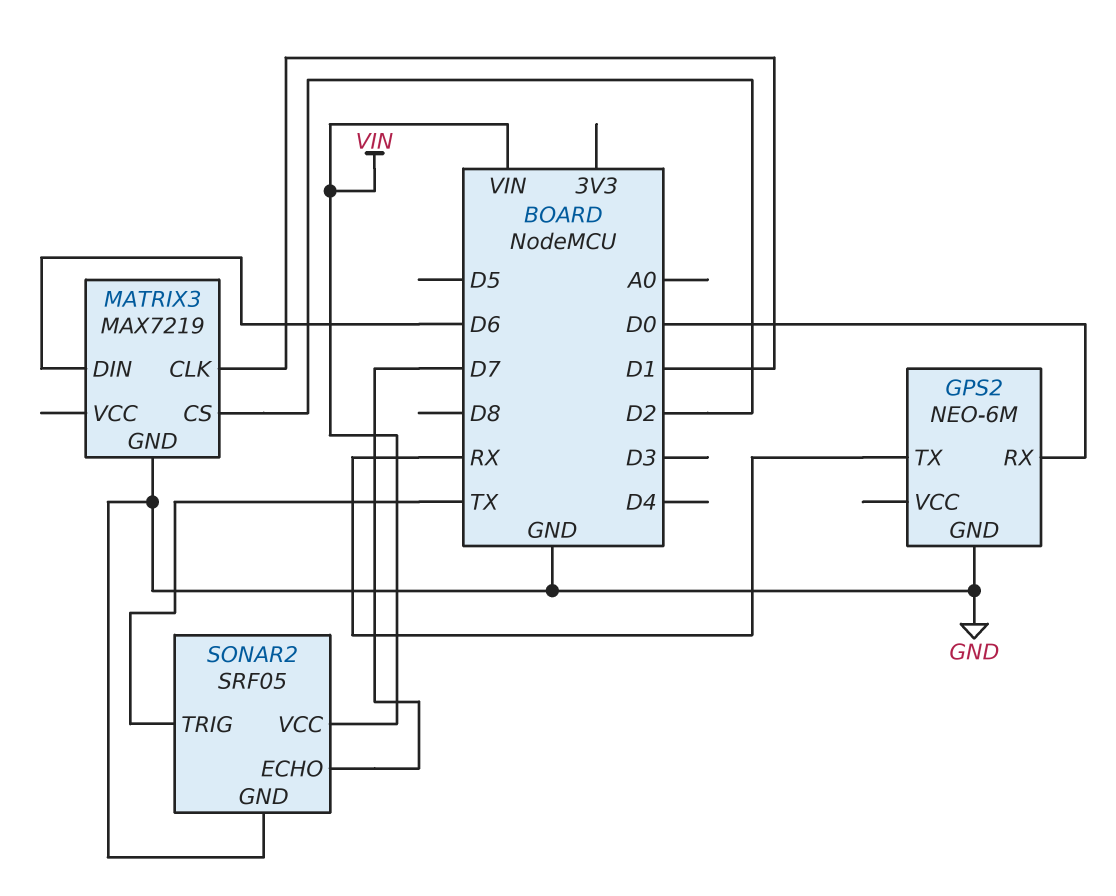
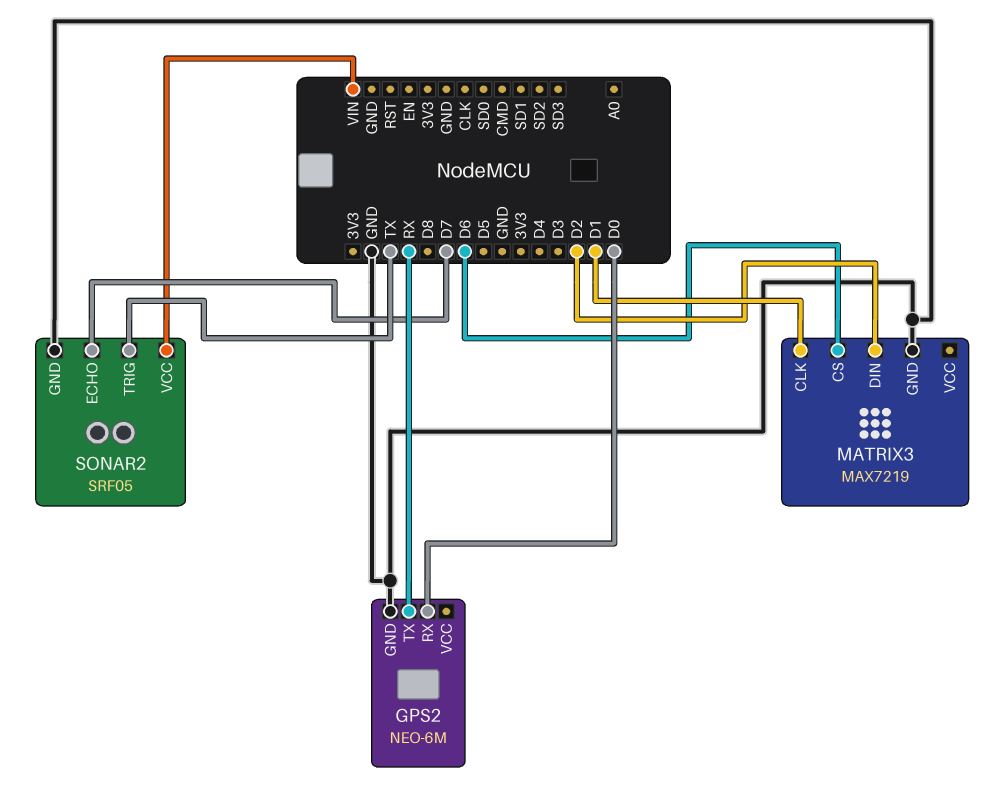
MATRIX3 pin CS: D2 -> D6
MATRIX3 pin DIN: D6 -> D2

